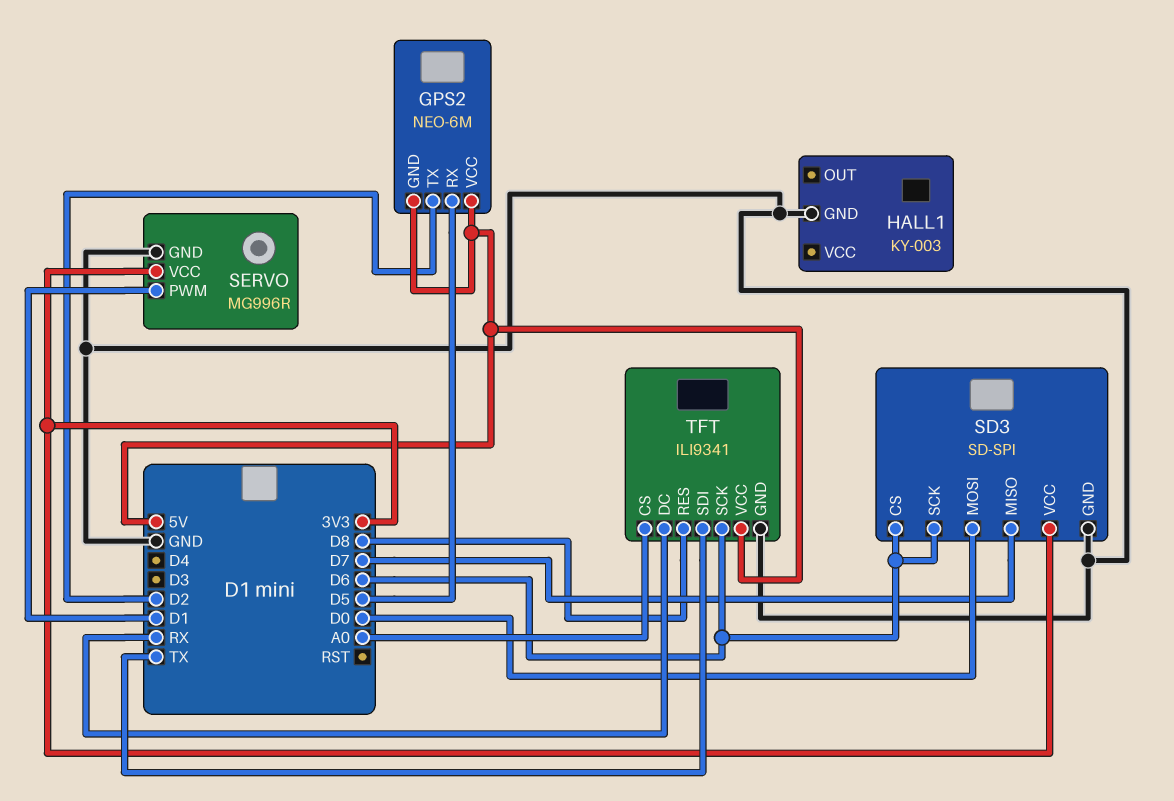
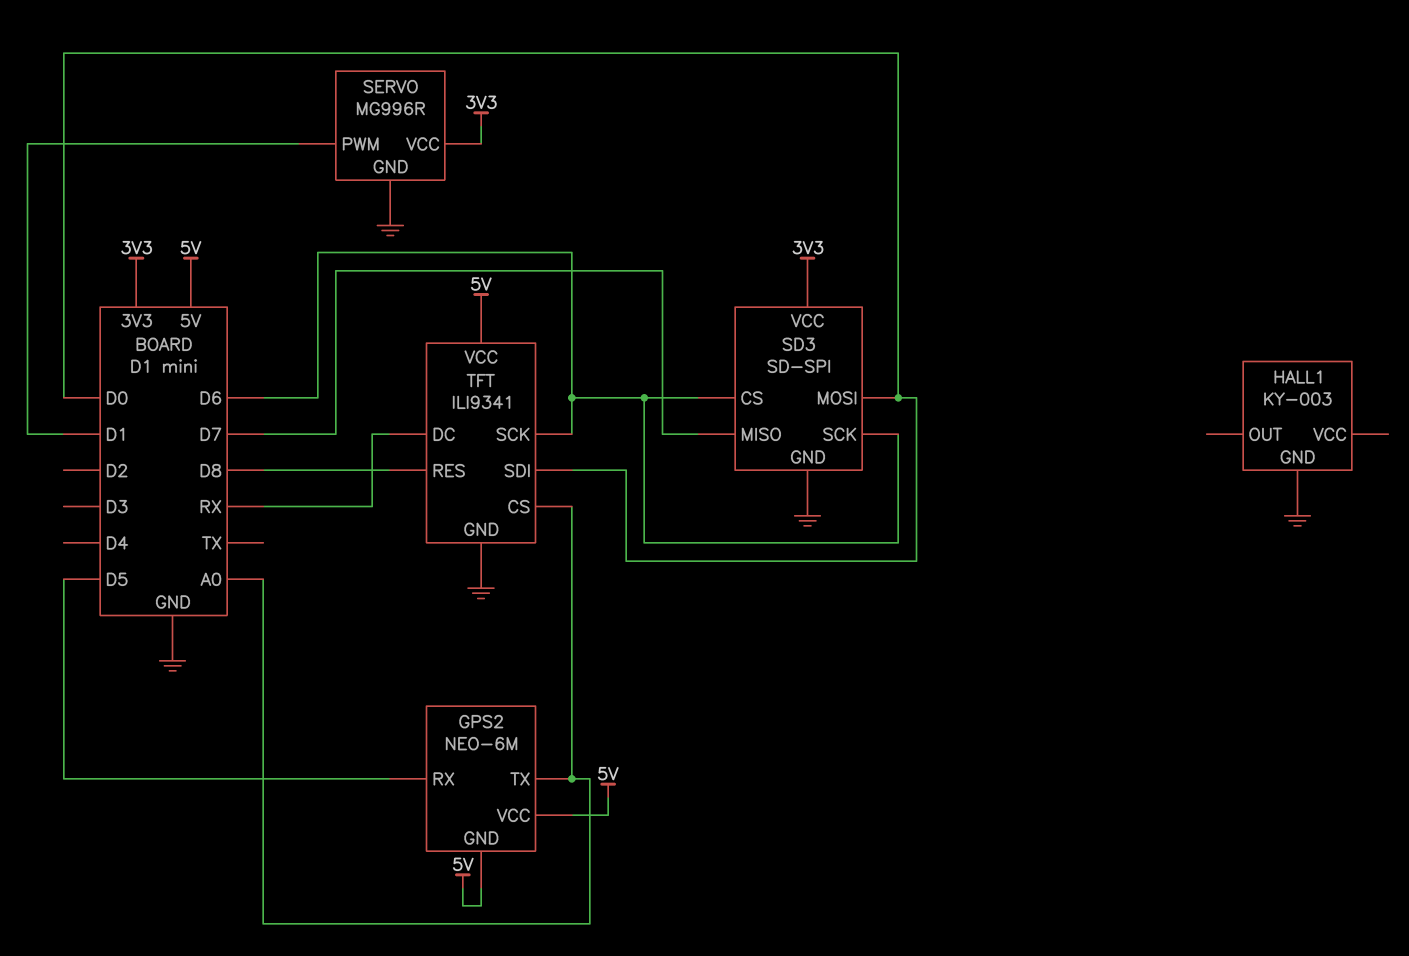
GPS2 pin TX: D2 -> A0
TFT pin SDI: TX -> D0

